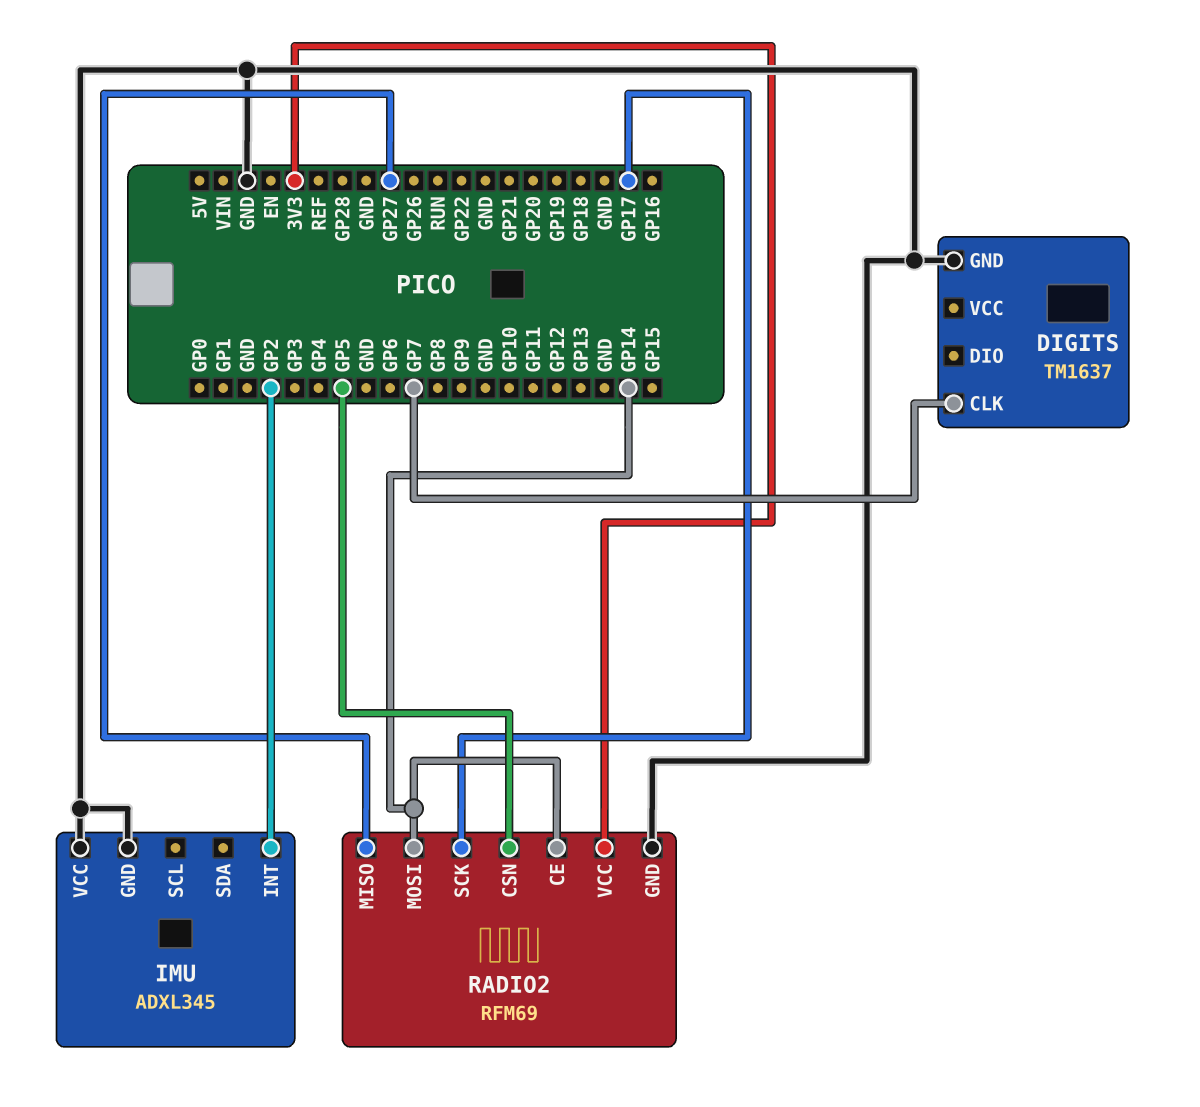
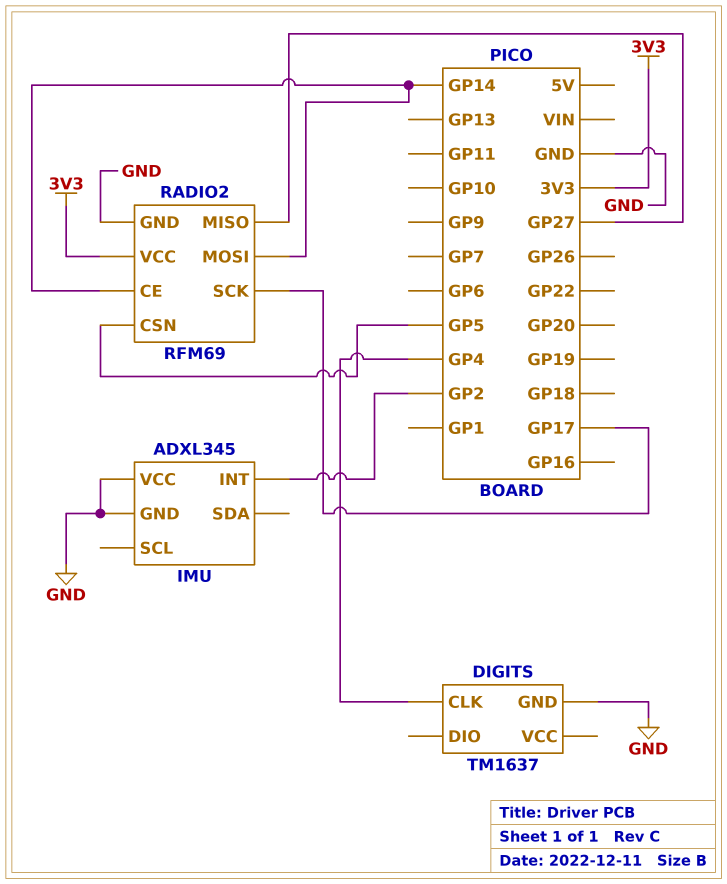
DIGITS pin CLK: GP7 -> GP4

